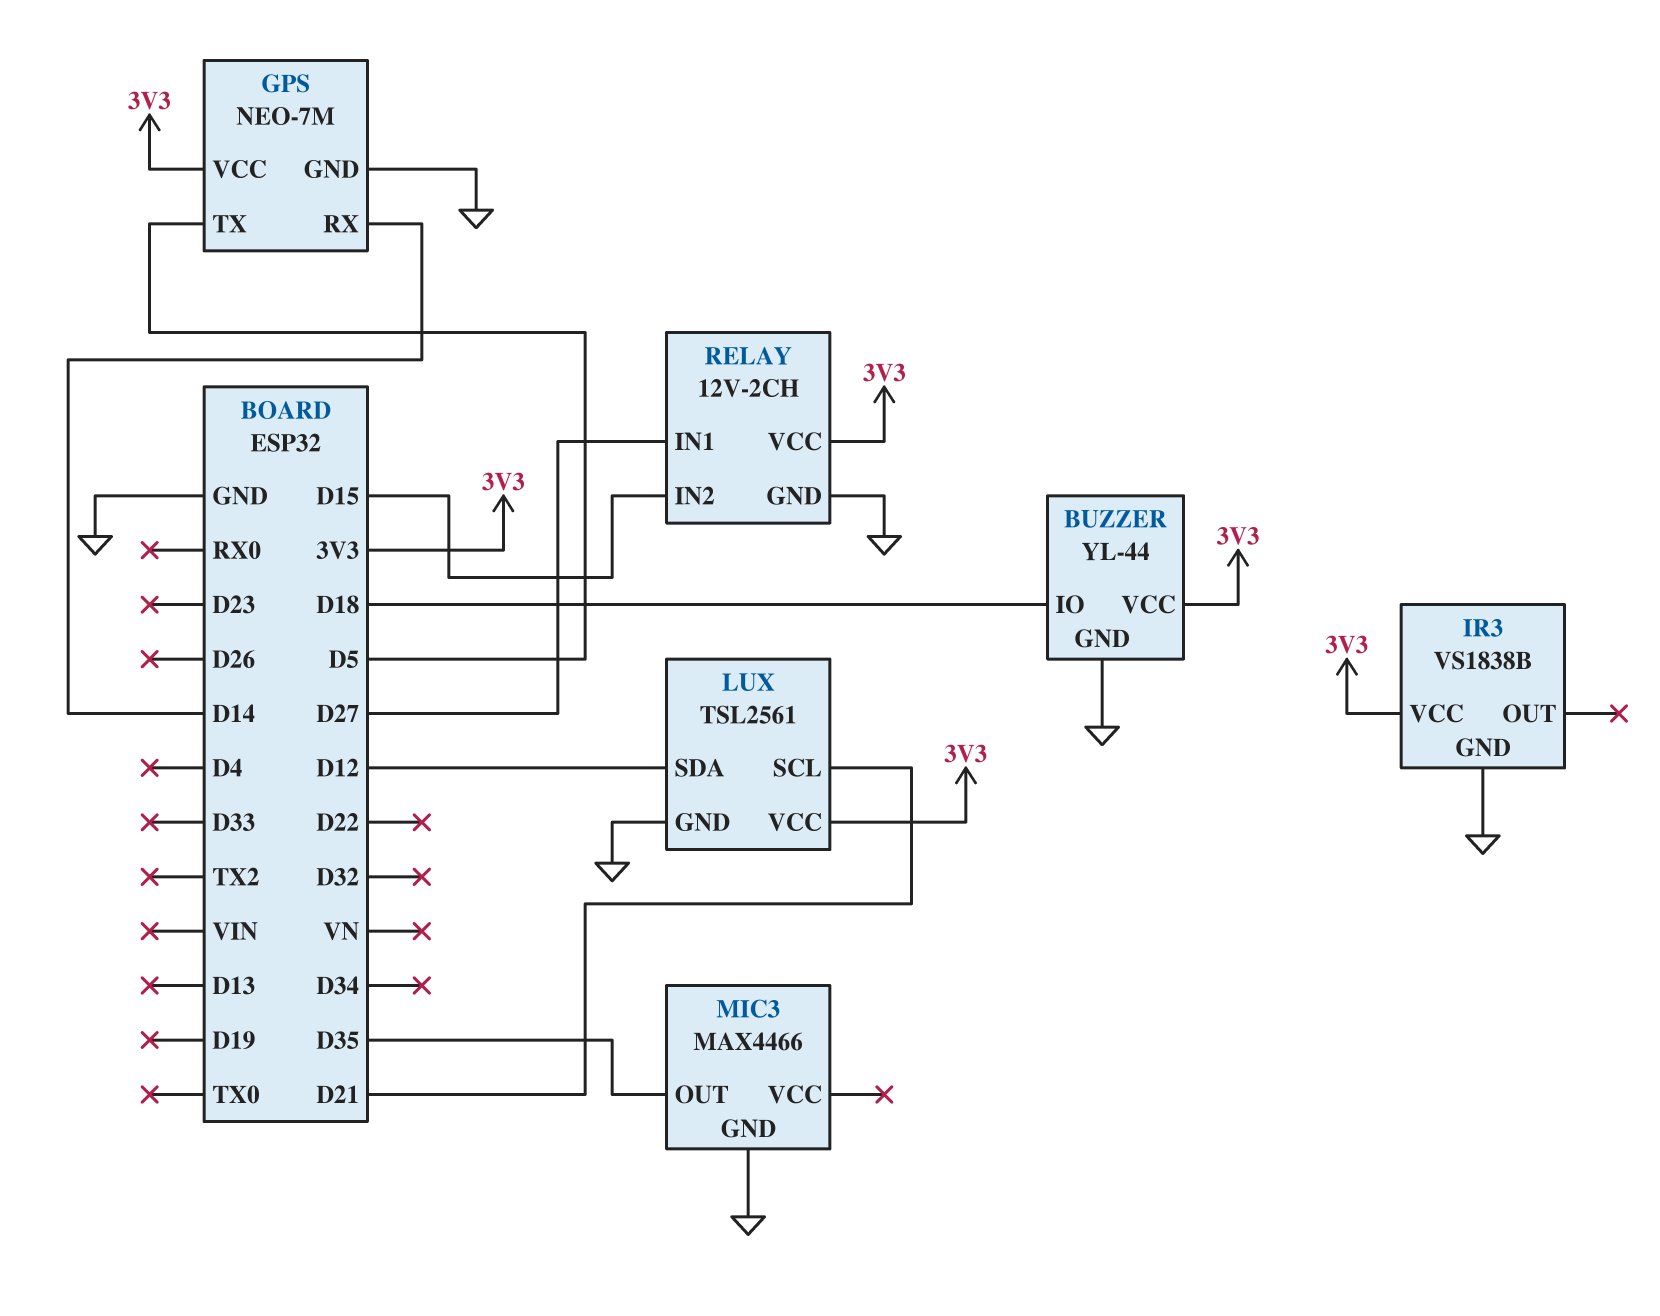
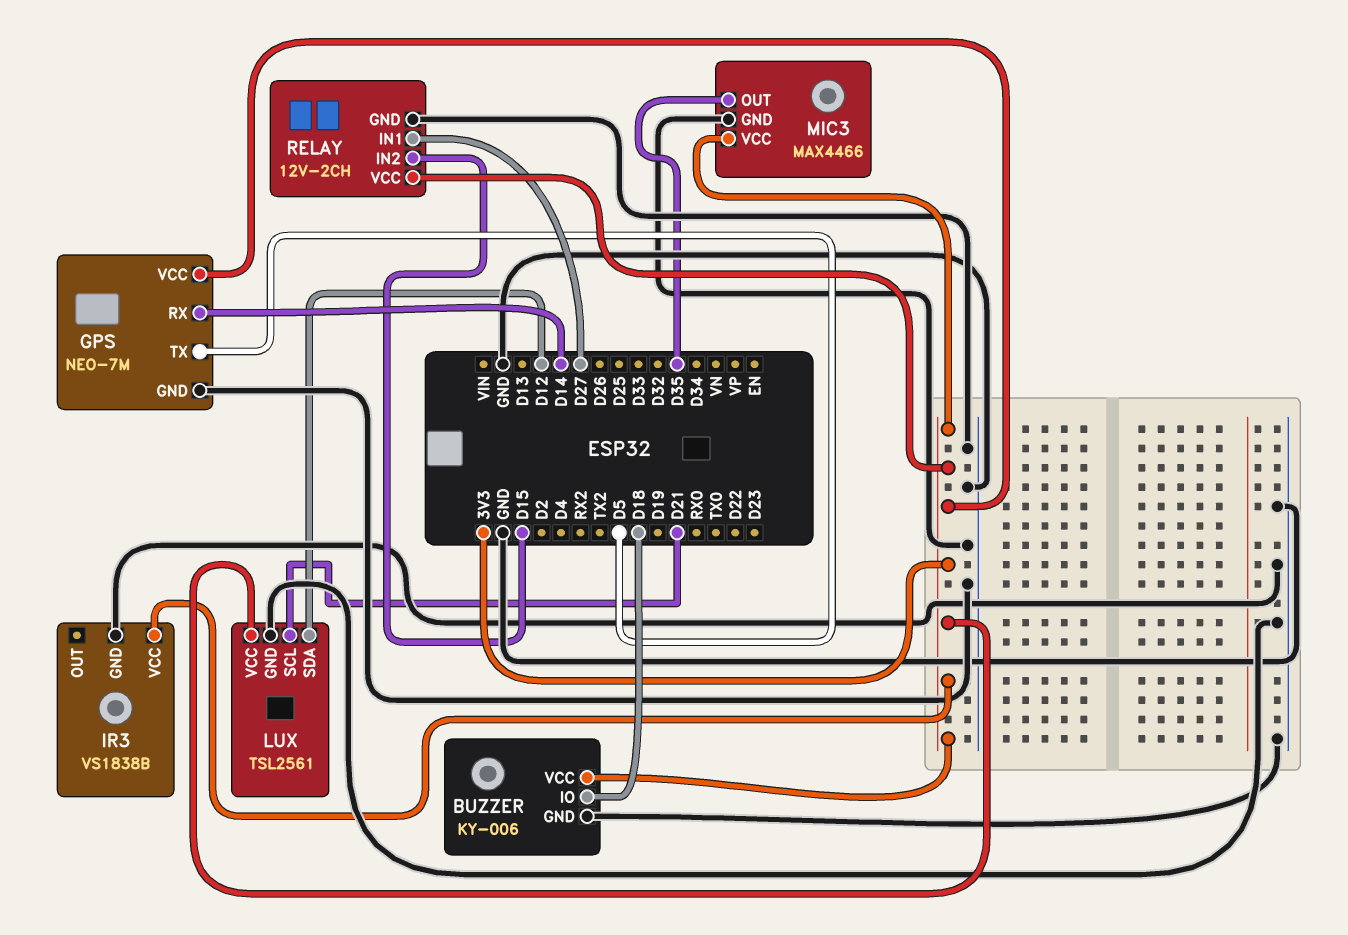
BUZZER: YL-44 -> KY-006
MIC3 pin VCC: none -> 3V3

